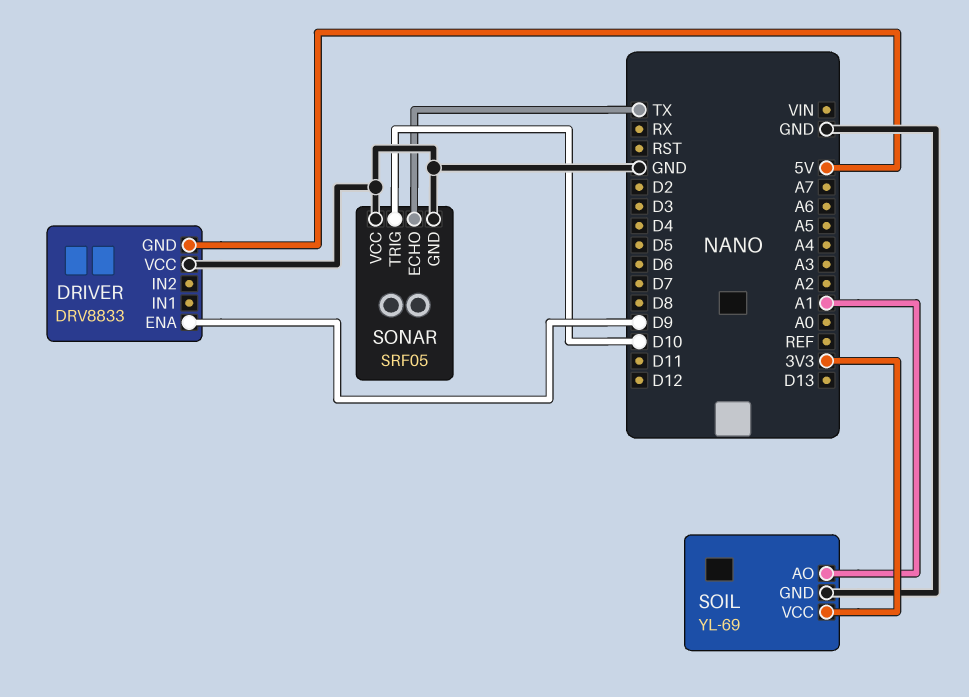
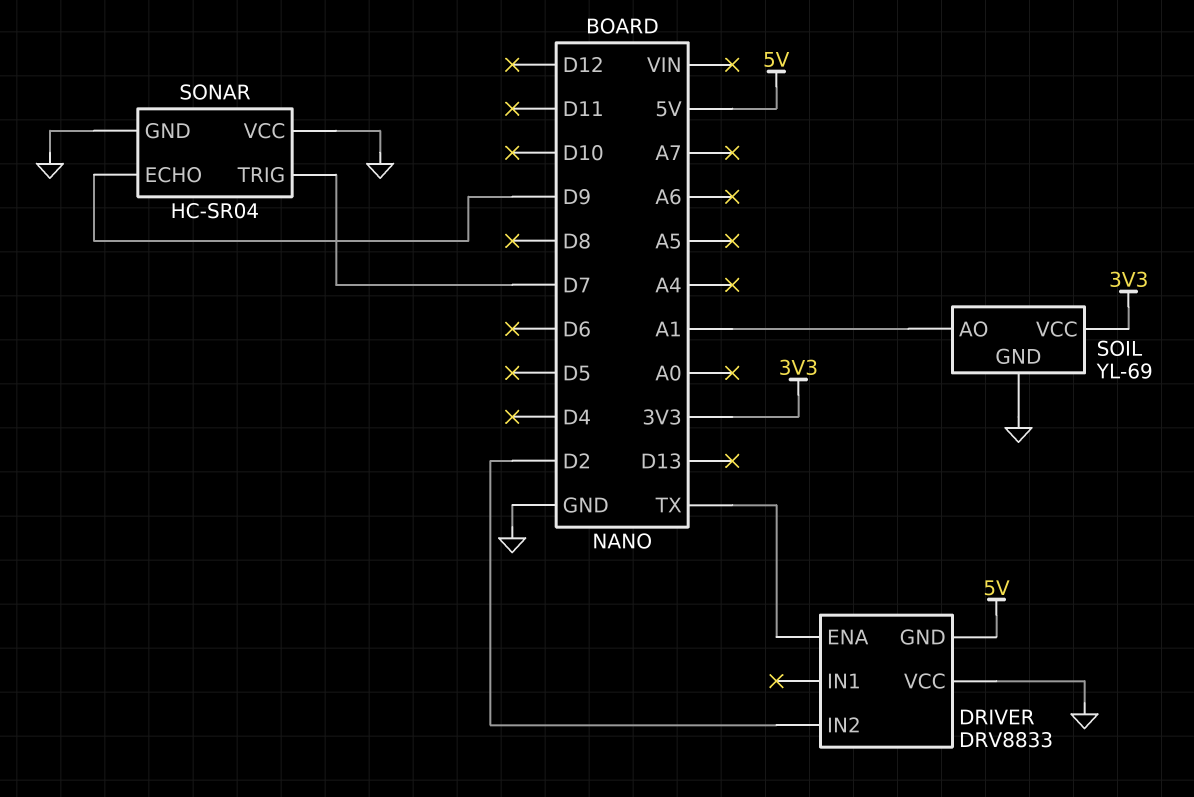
DRIVER pin ENA: D9 -> TX
DRIVER pin IN2: none -> D2
SONAR: SRF05 -> HC-SR04
SONAR pin ECHO: TX -> D9
SONAR pin TRIG: D10 -> D7

